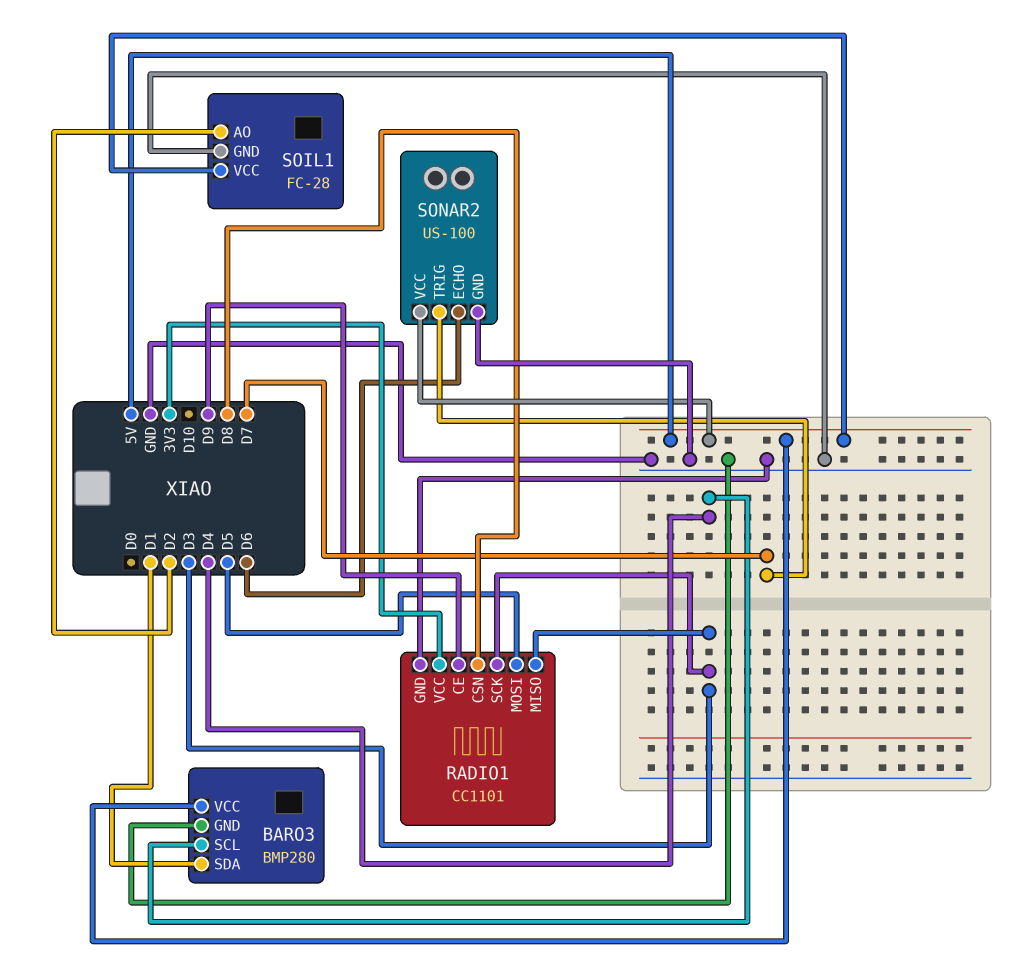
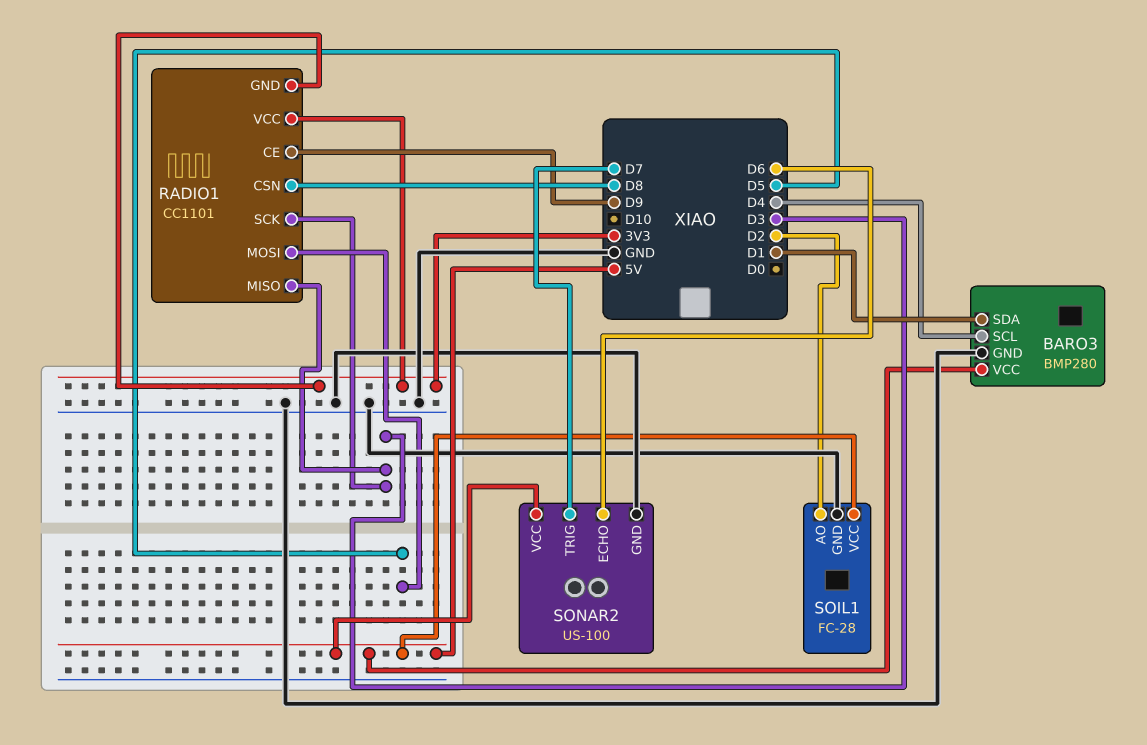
RADIO1 pin GND: GND -> 3V3

